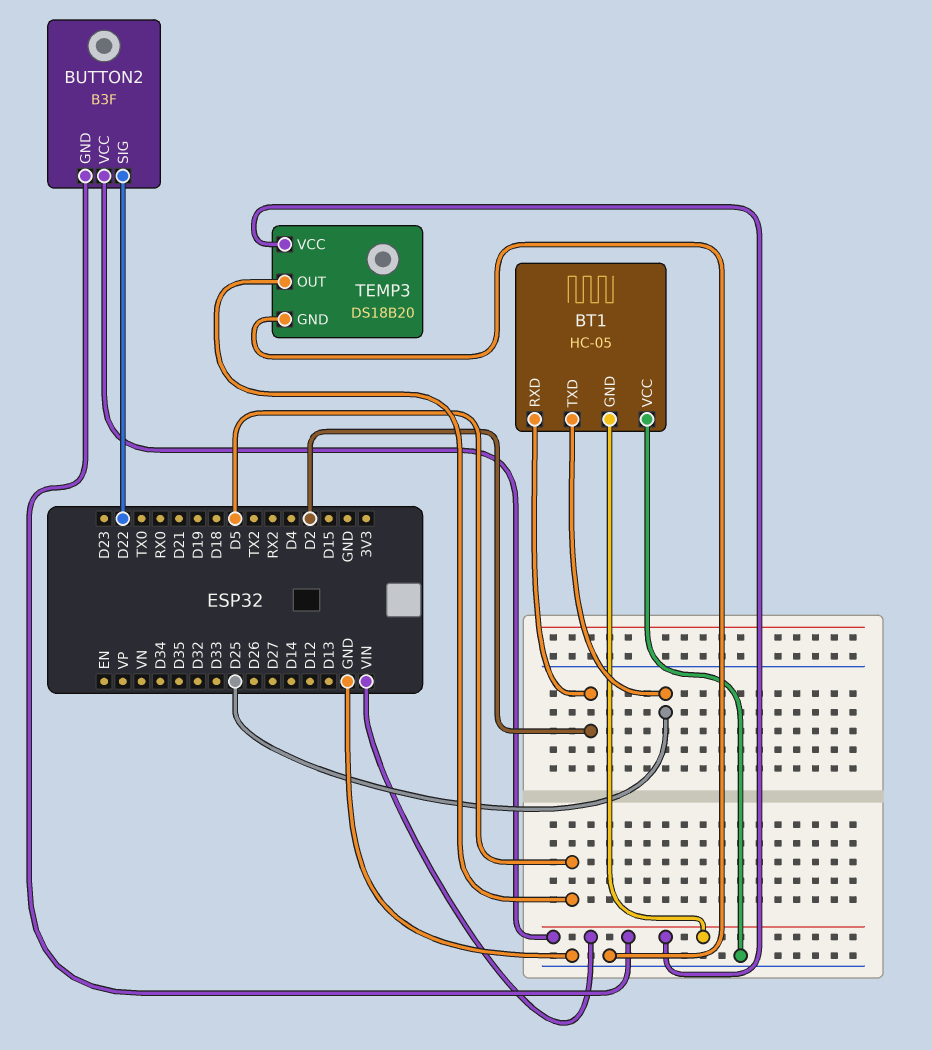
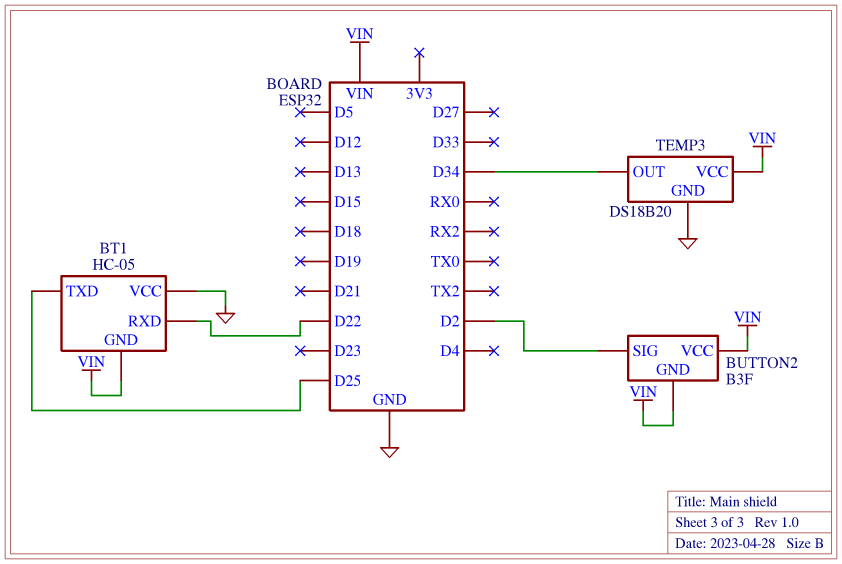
BT1 pin RXD: D2 -> D22
BUTTON2 pin SIG: D22 -> D2
TEMP3 pin OUT: D5 -> D34

